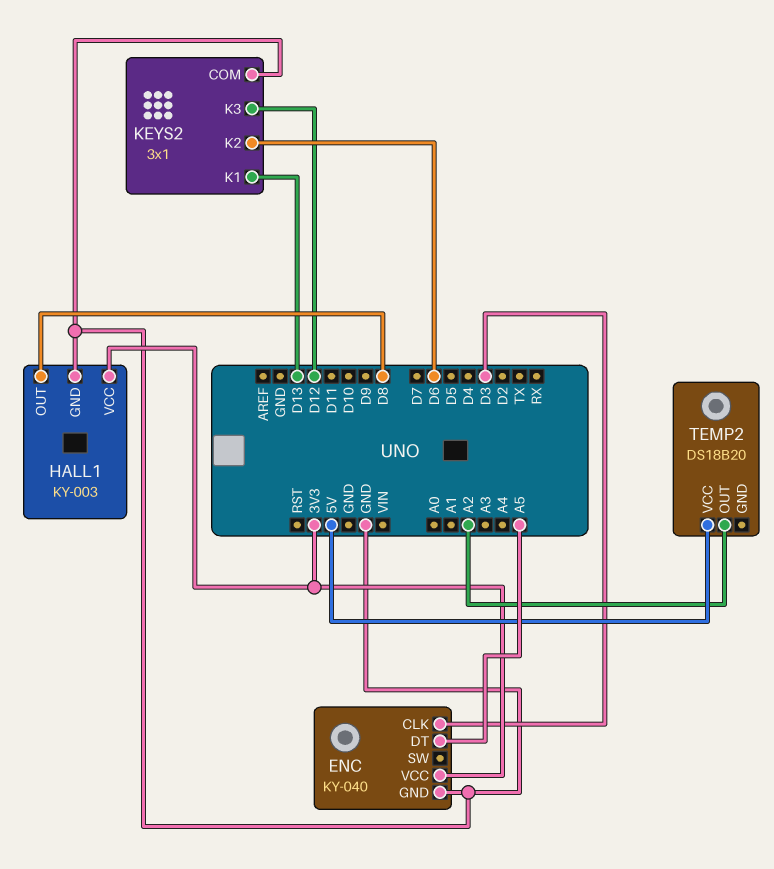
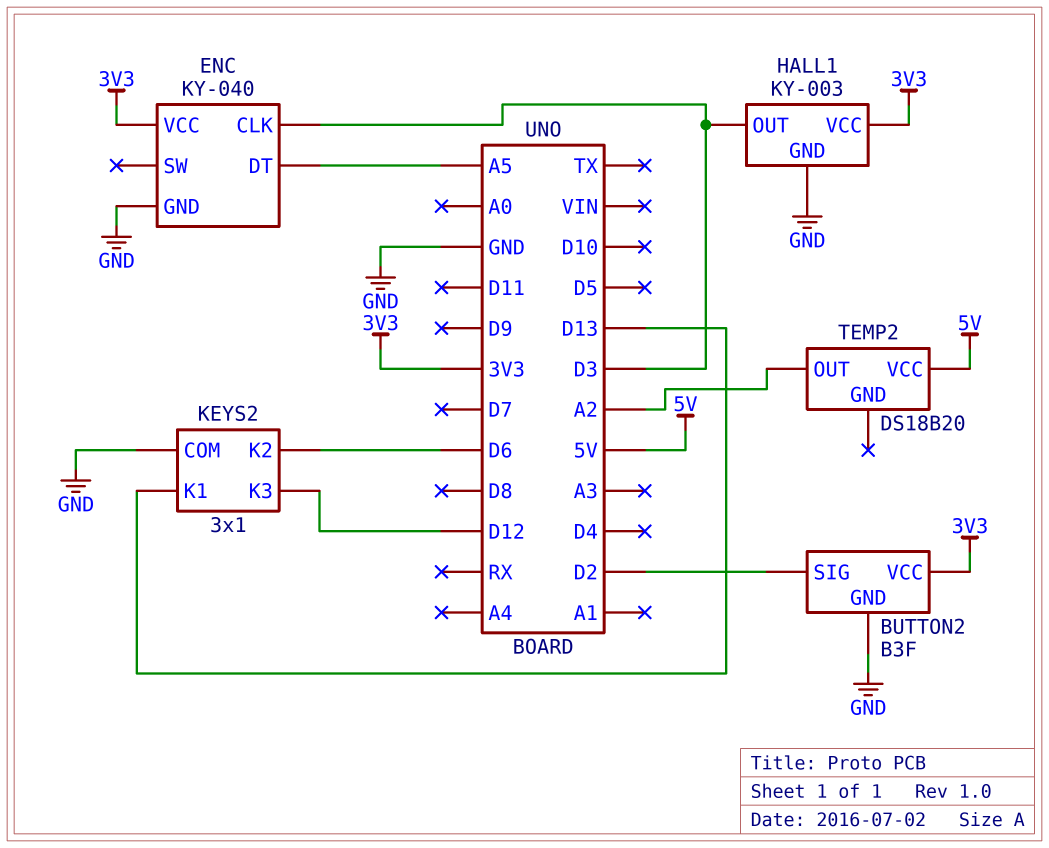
BUTTON2: none -> B3F
BUTTON2 pin GND: none -> GND
BUTTON2 pin SIG: none -> D2
BUTTON2 pin VCC: none -> 3V3
HALL1 pin OUT: D8 -> D3

